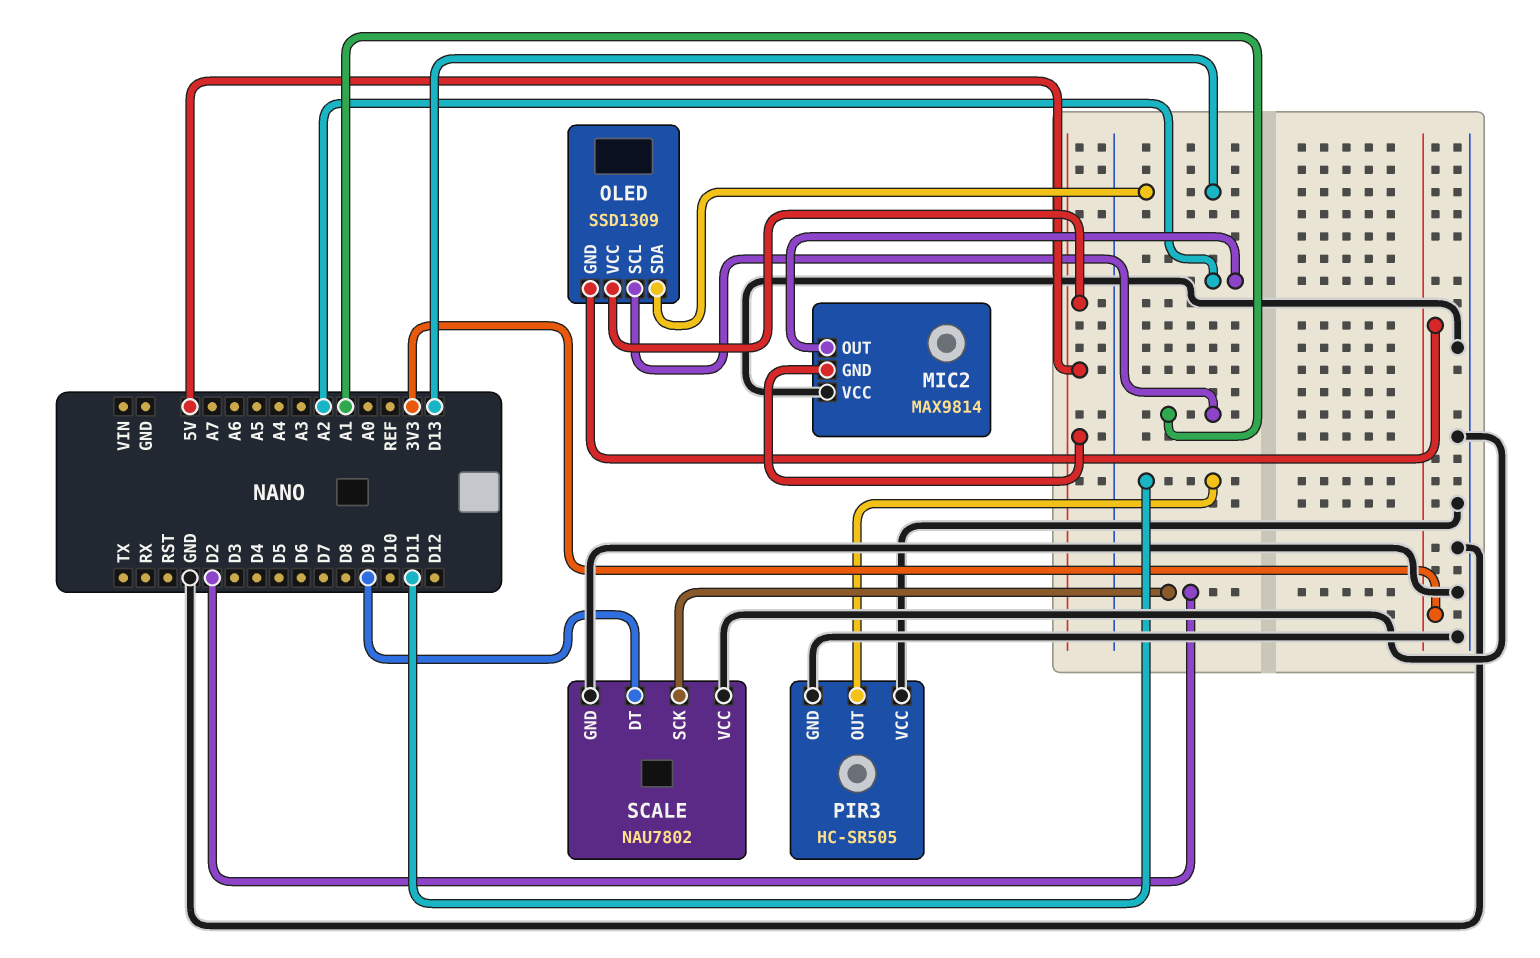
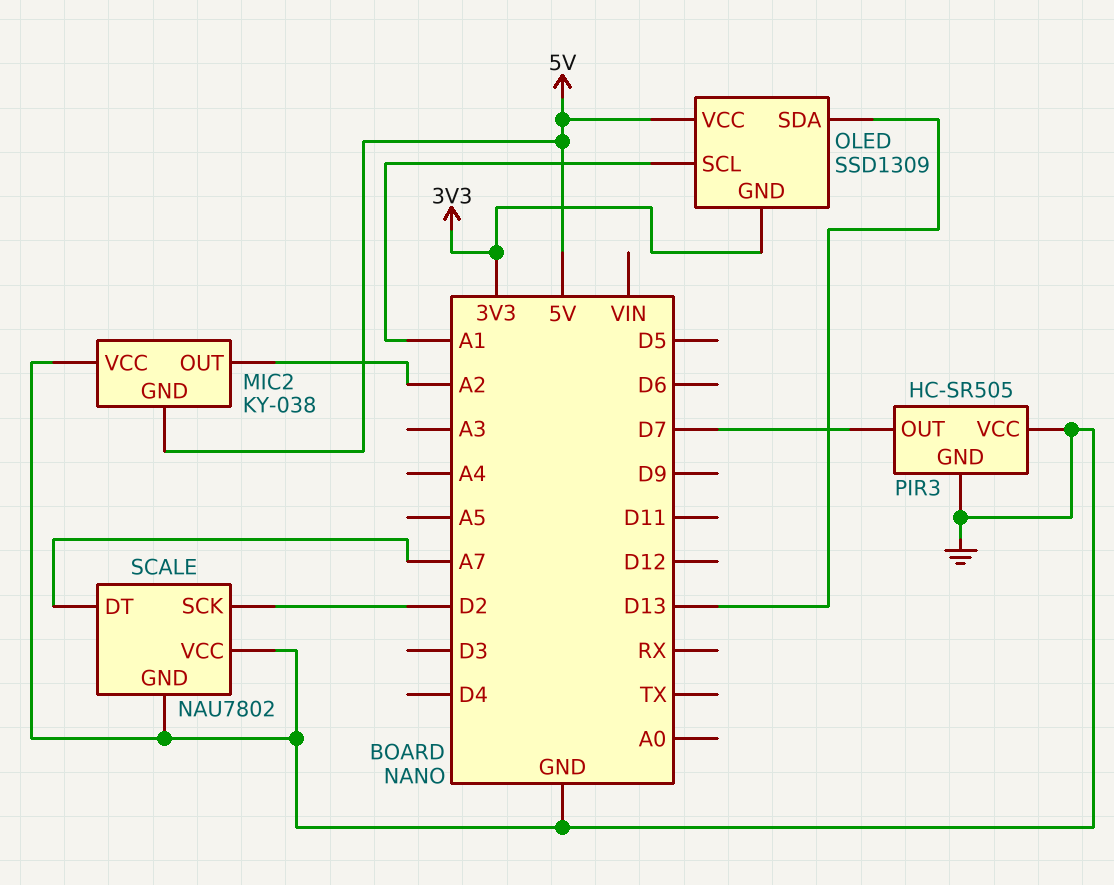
MIC2: MAX9814 -> KY-038
PIR3 pin OUT: D11 -> D7
SCALE pin DT: D9 -> A7

